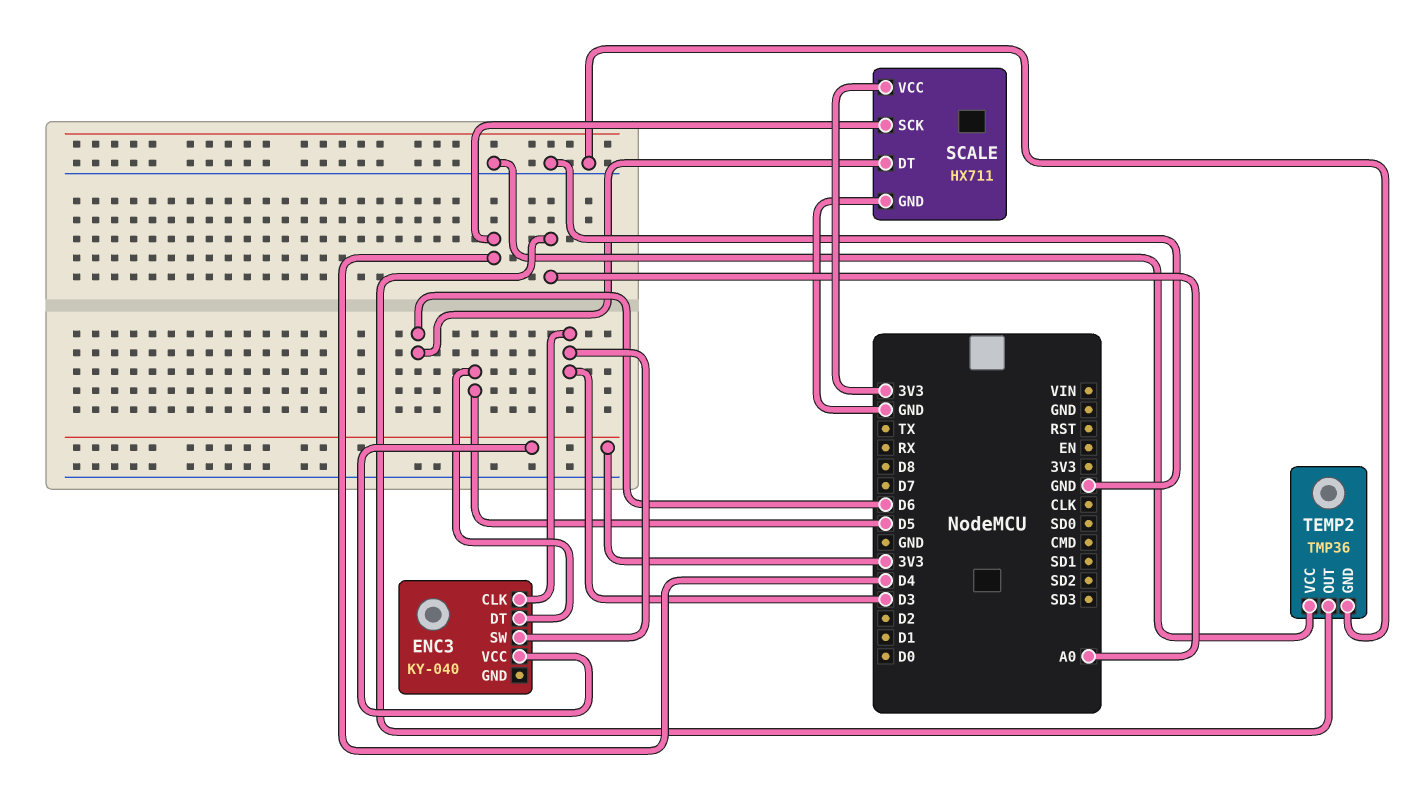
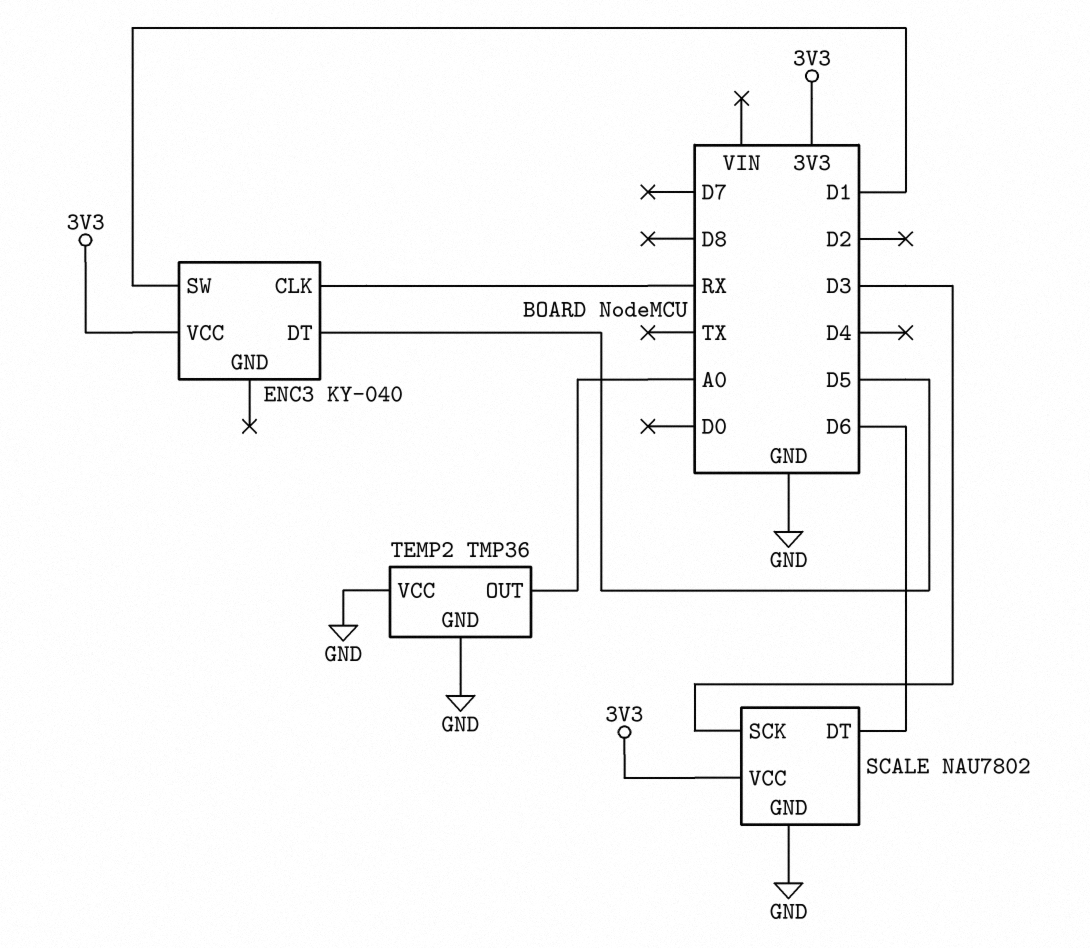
ENC3 pin CLK: D3 -> RX
ENC3 pin SW: D3 -> D1
SCALE: HX711 -> NAU7802
SCALE pin SCK: D4 -> D3

